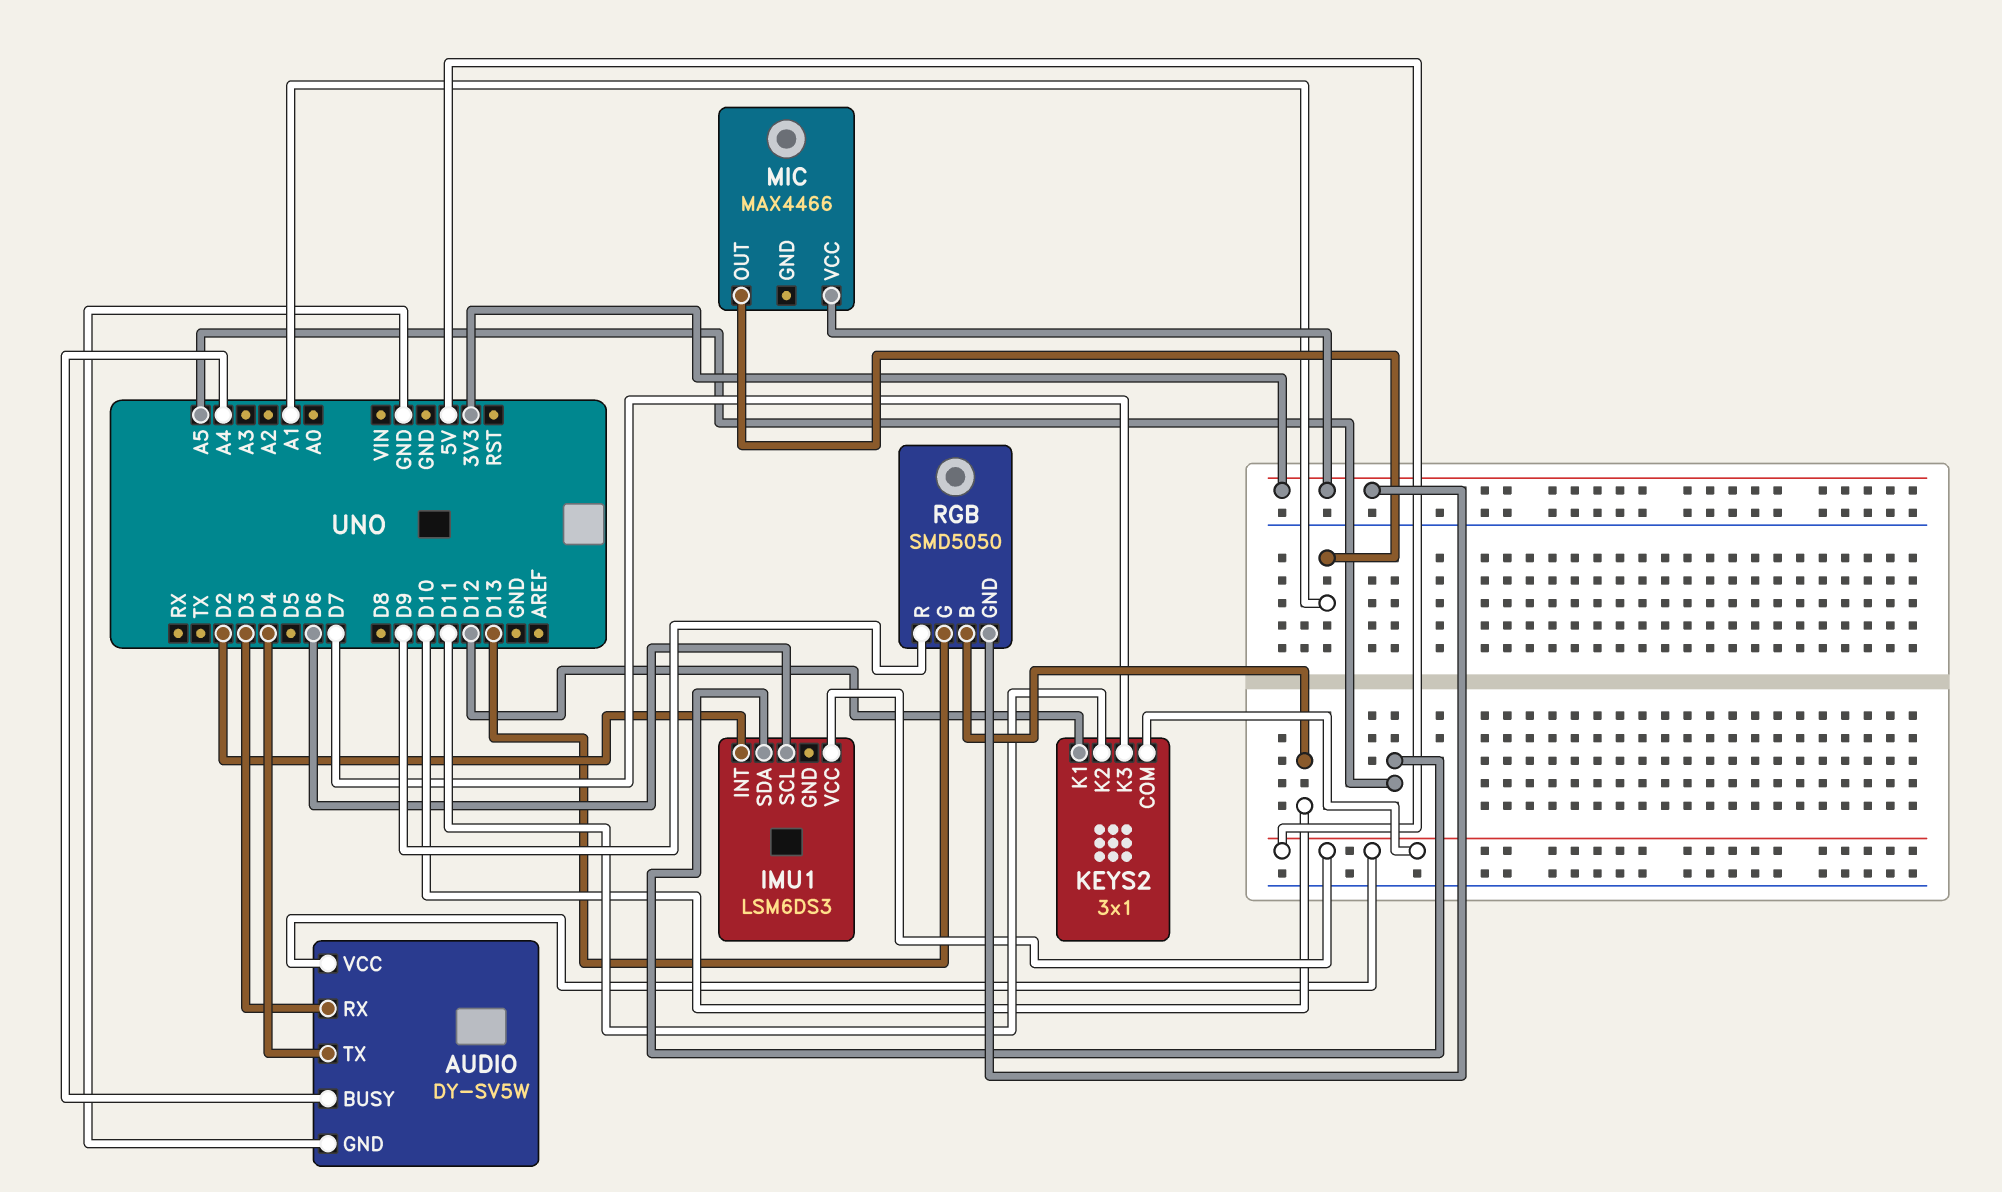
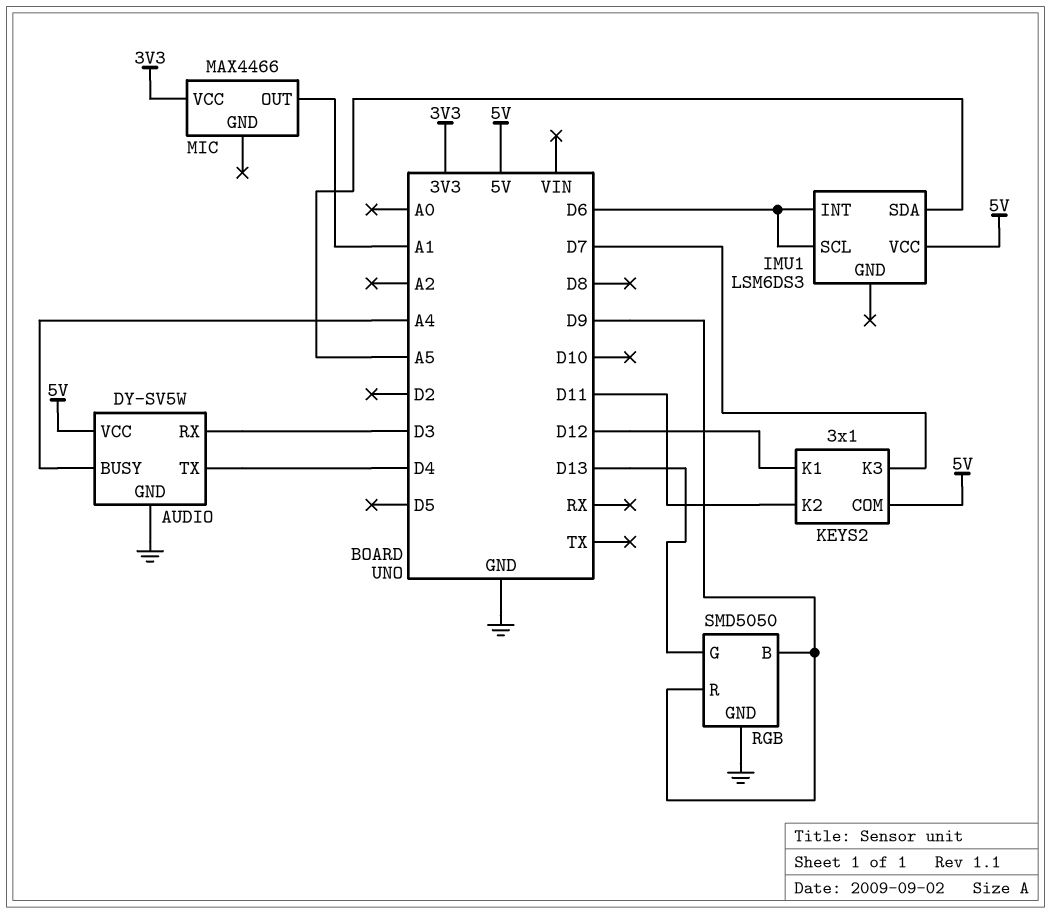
IMU1 pin INT: D2 -> D6
RGB pin B: D10 -> D9
RGB pin GND: 3V3 -> GND

